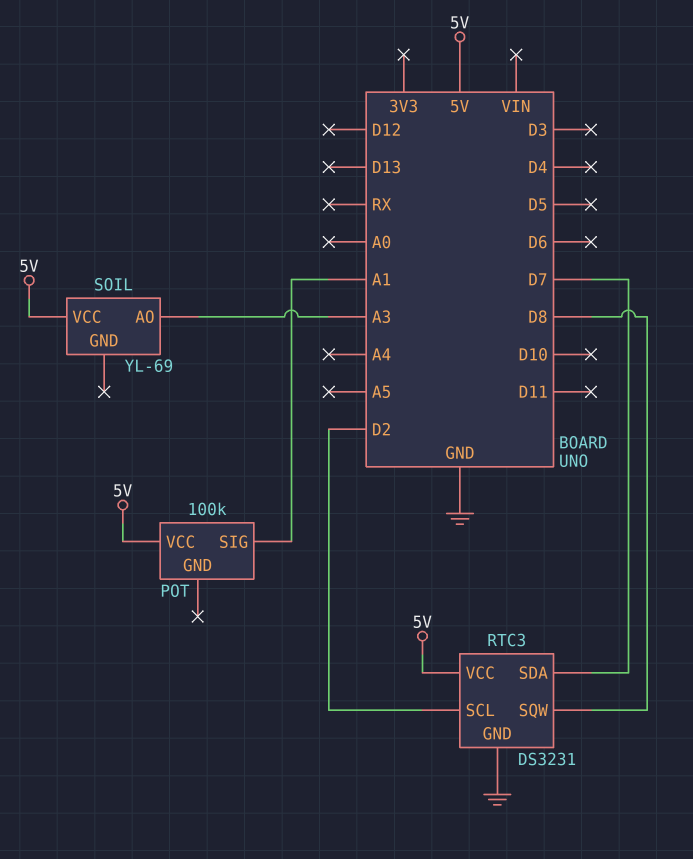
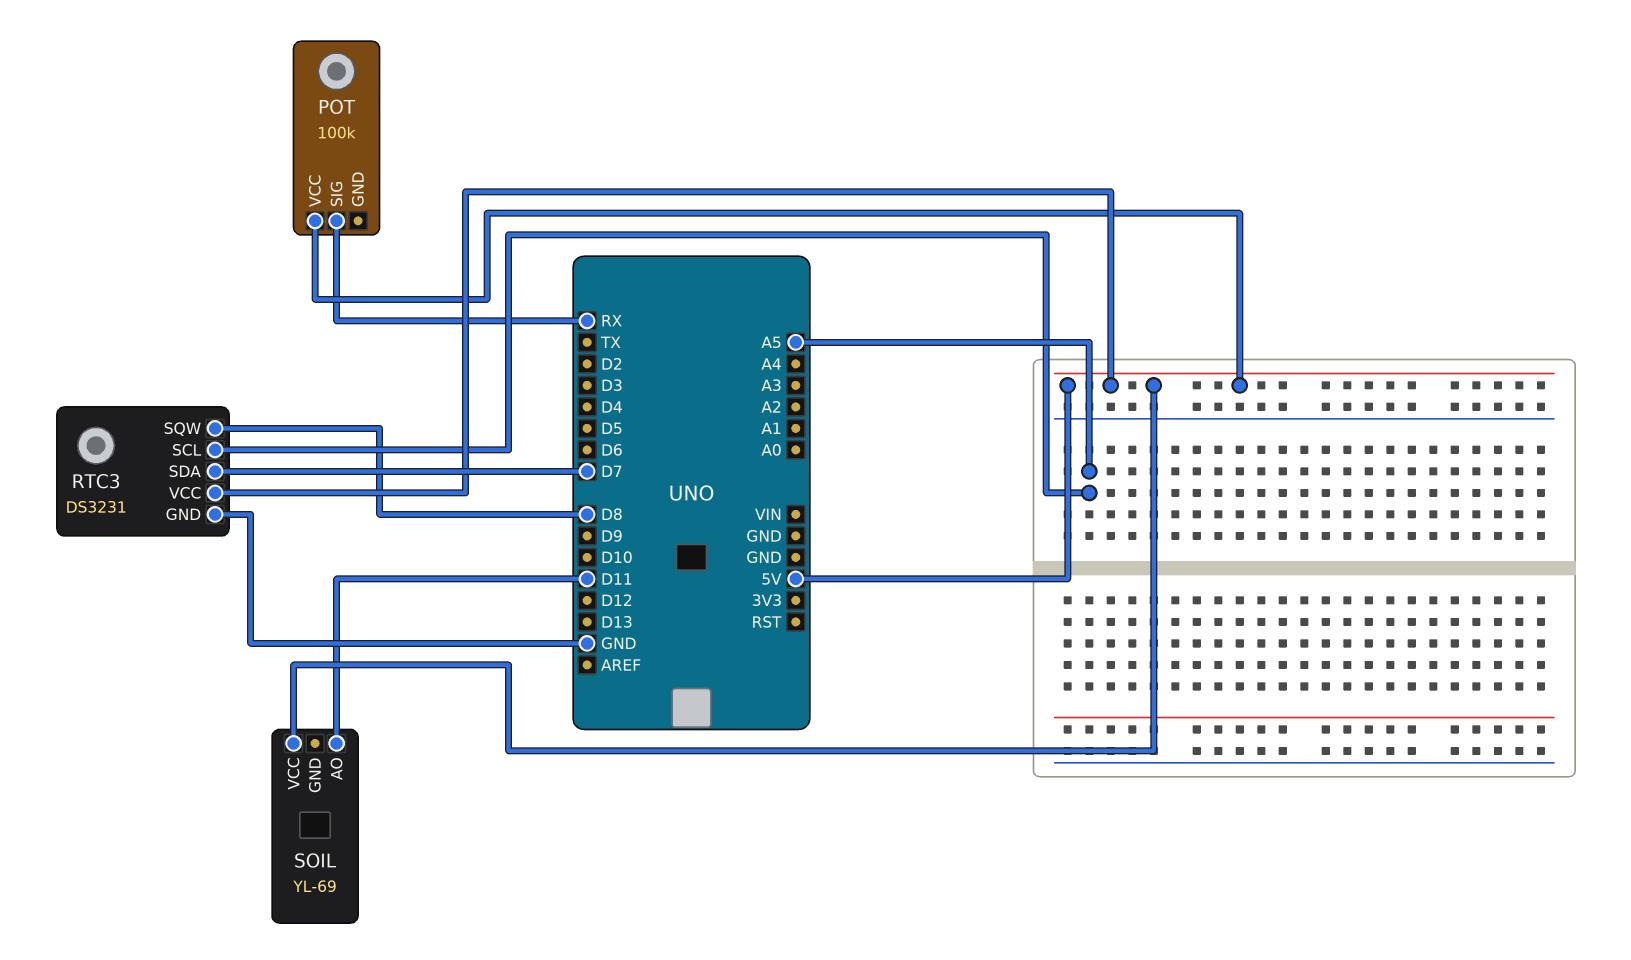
POT pin SIG: A1 -> RX
RTC3 pin SCL: D2 -> A5
SOIL pin AO: A3 -> D11

